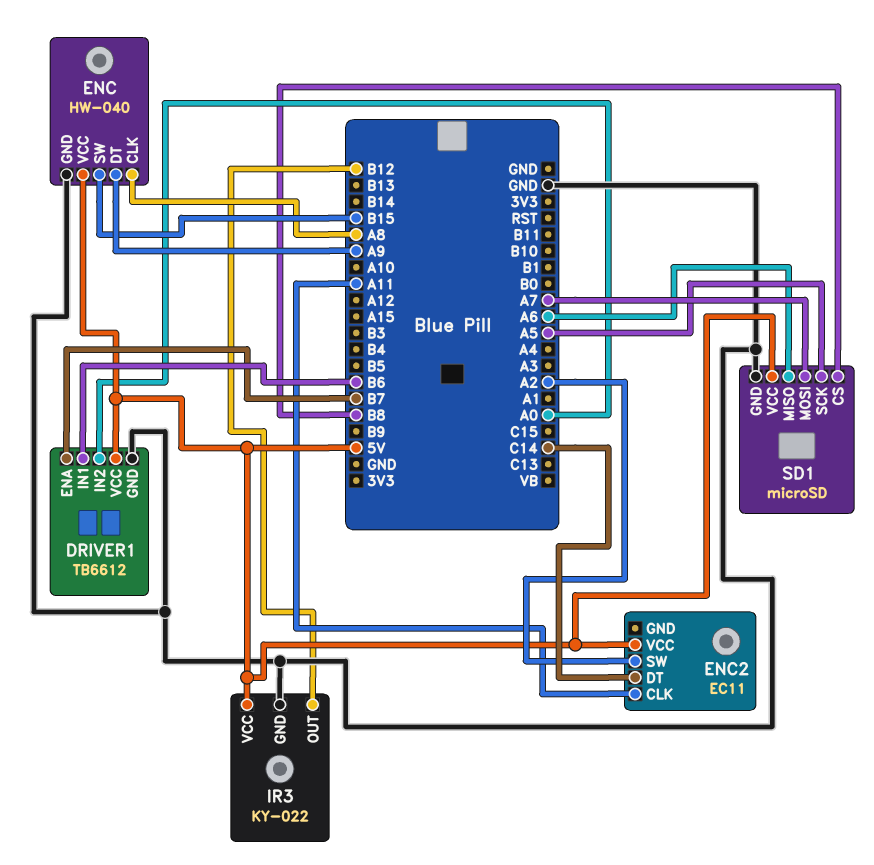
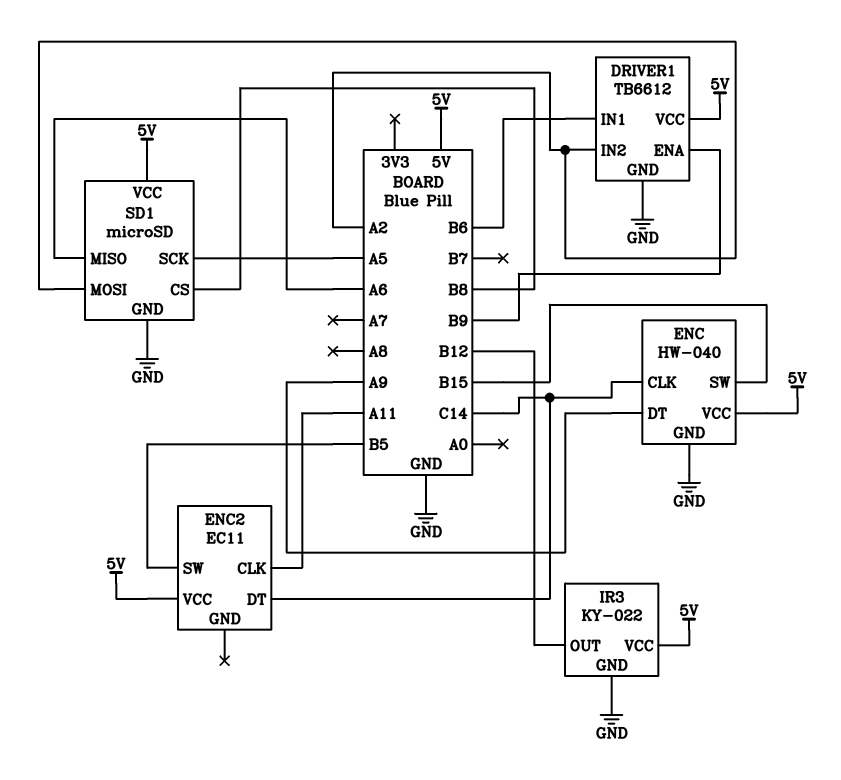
DRIVER1 pin ENA: B7 -> B9
DRIVER1 pin IN2: A0 -> A2
ENC pin CLK: A8 -> C14
ENC2 pin SW: A2 -> B5
SD1 pin MOSI: A7 -> A2

